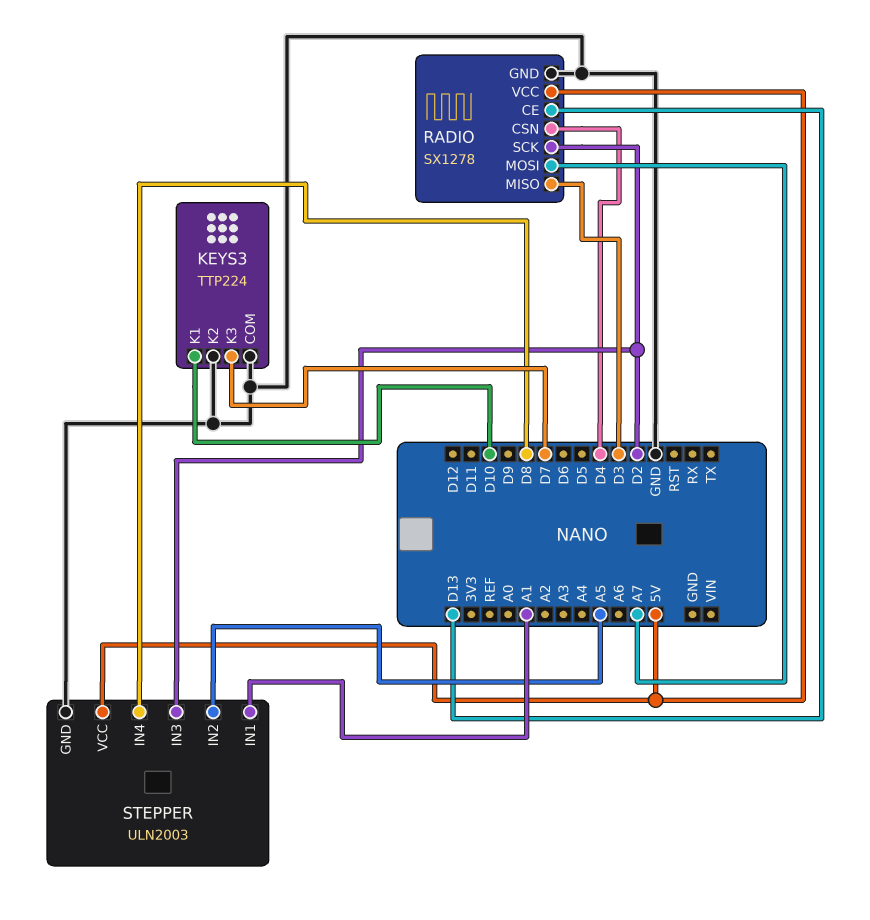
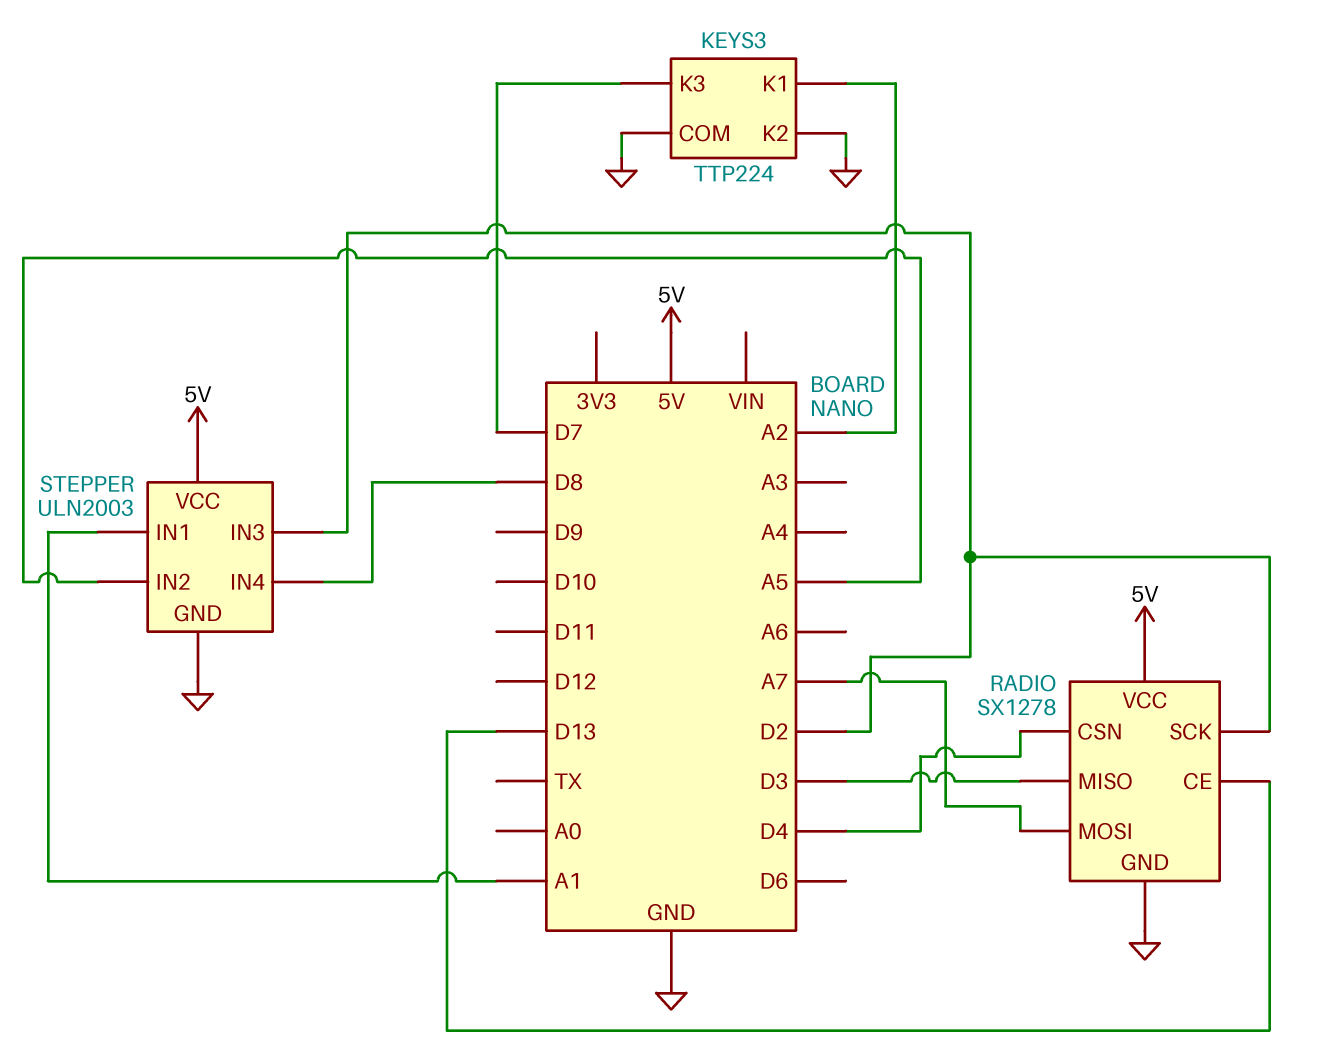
KEYS3 pin K1: D10 -> A2

